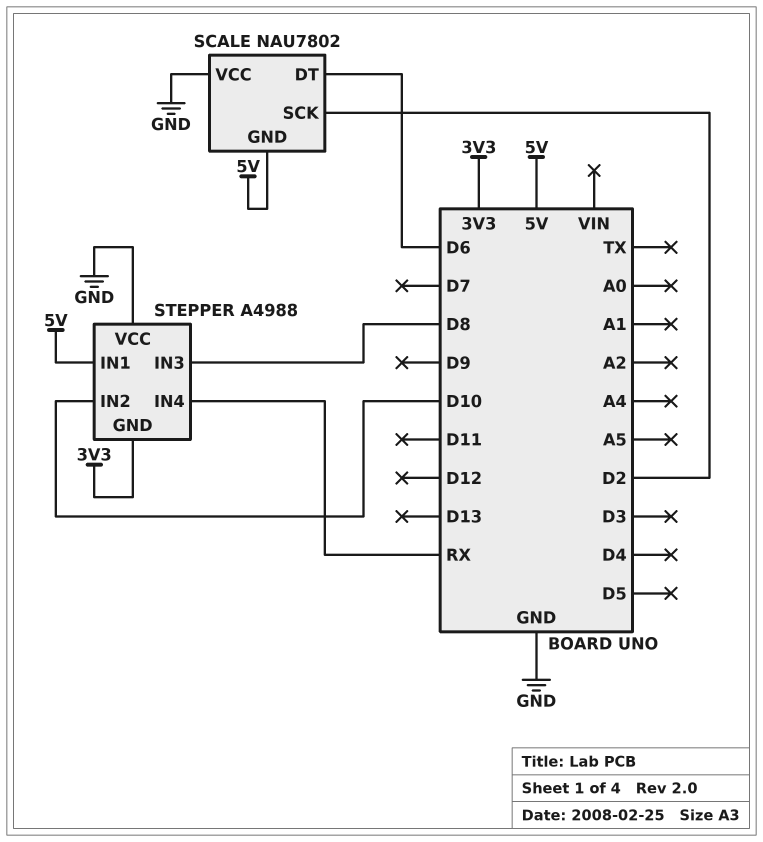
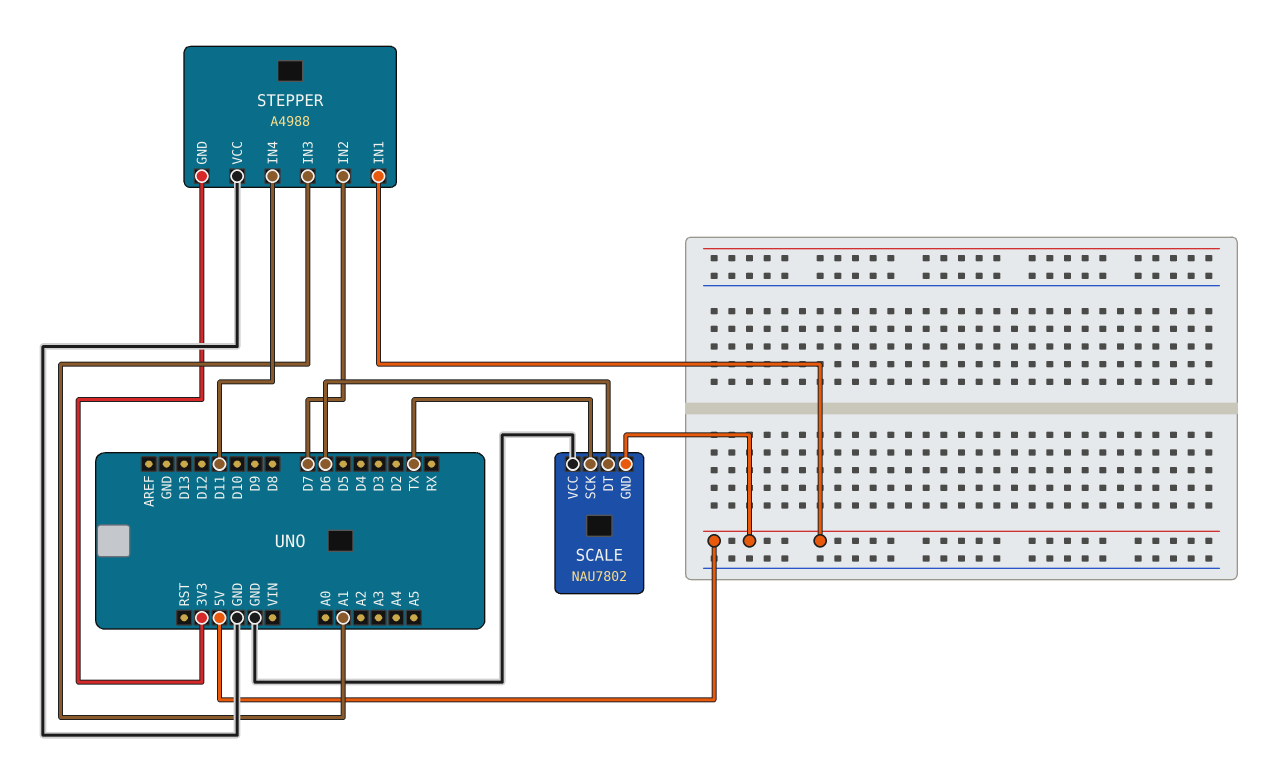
SCALE pin SCK: D2 -> TX
STEPPER pin IN2: D10 -> D7
STEPPER pin IN3: D8 -> A1
STEPPER pin IN4: RX -> D11

